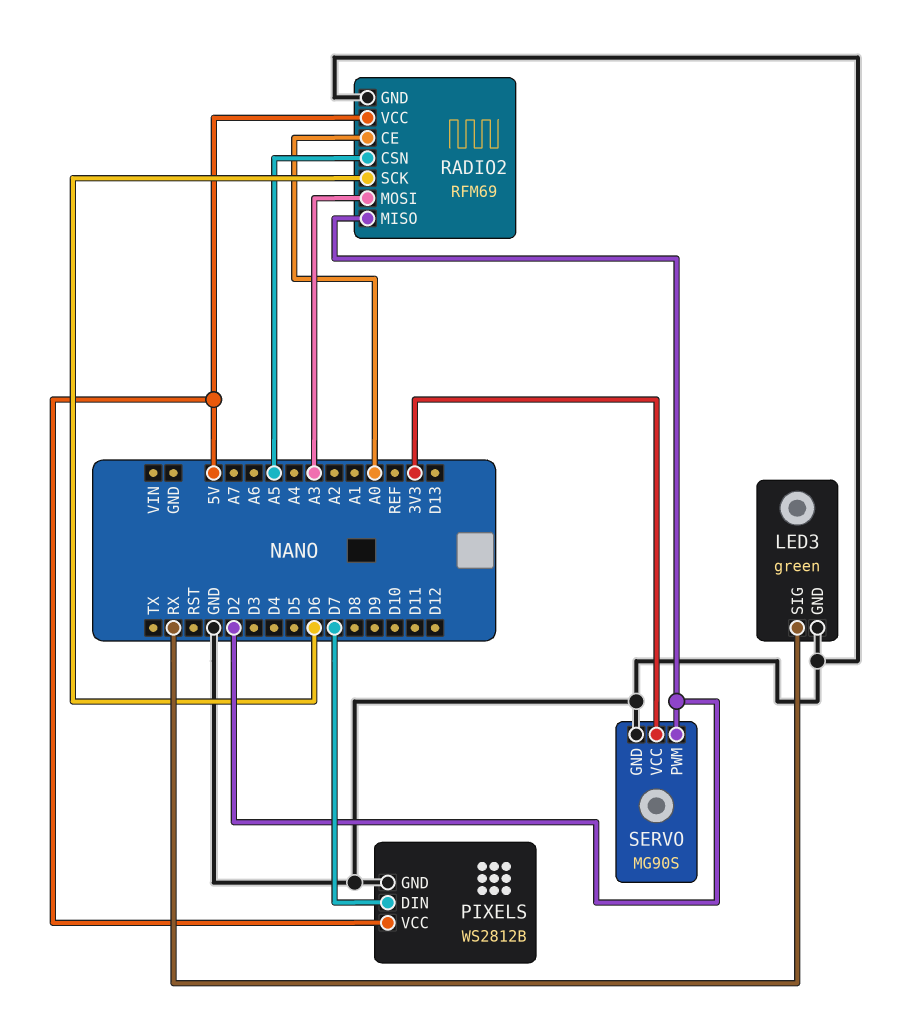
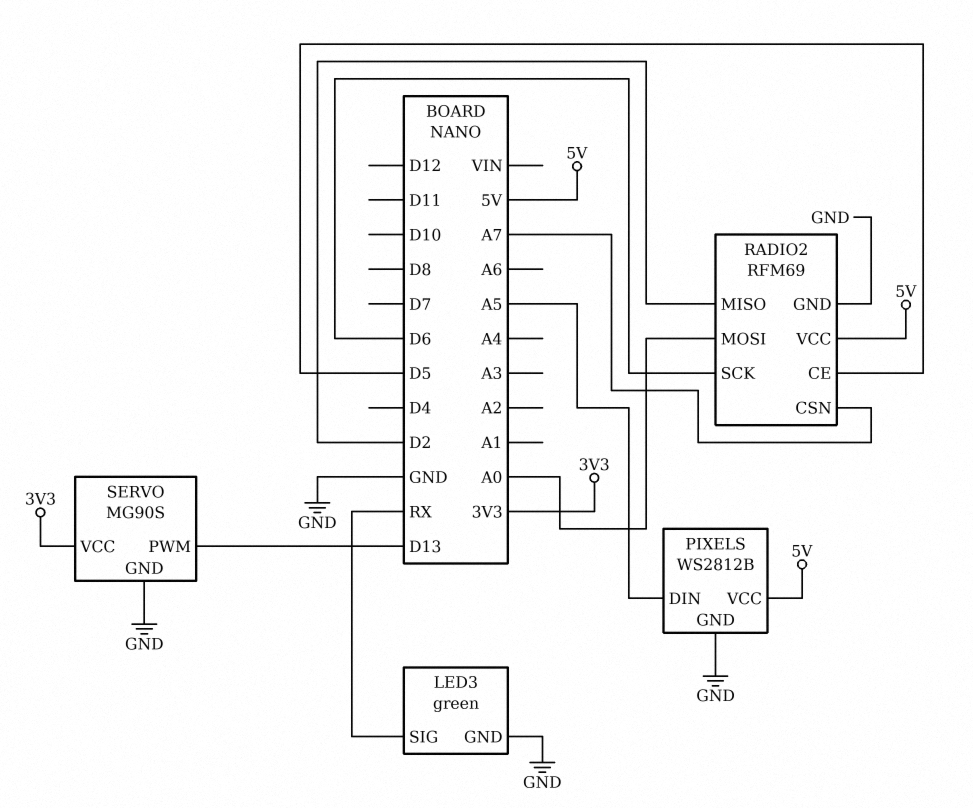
PIXELS pin DIN: D7 -> A5
RADIO2 pin CE: A0 -> D5
RADIO2 pin CSN: A5 -> A7
RADIO2 pin MOSI: A3 -> A0
SERVO pin PWM: D2 -> D13

